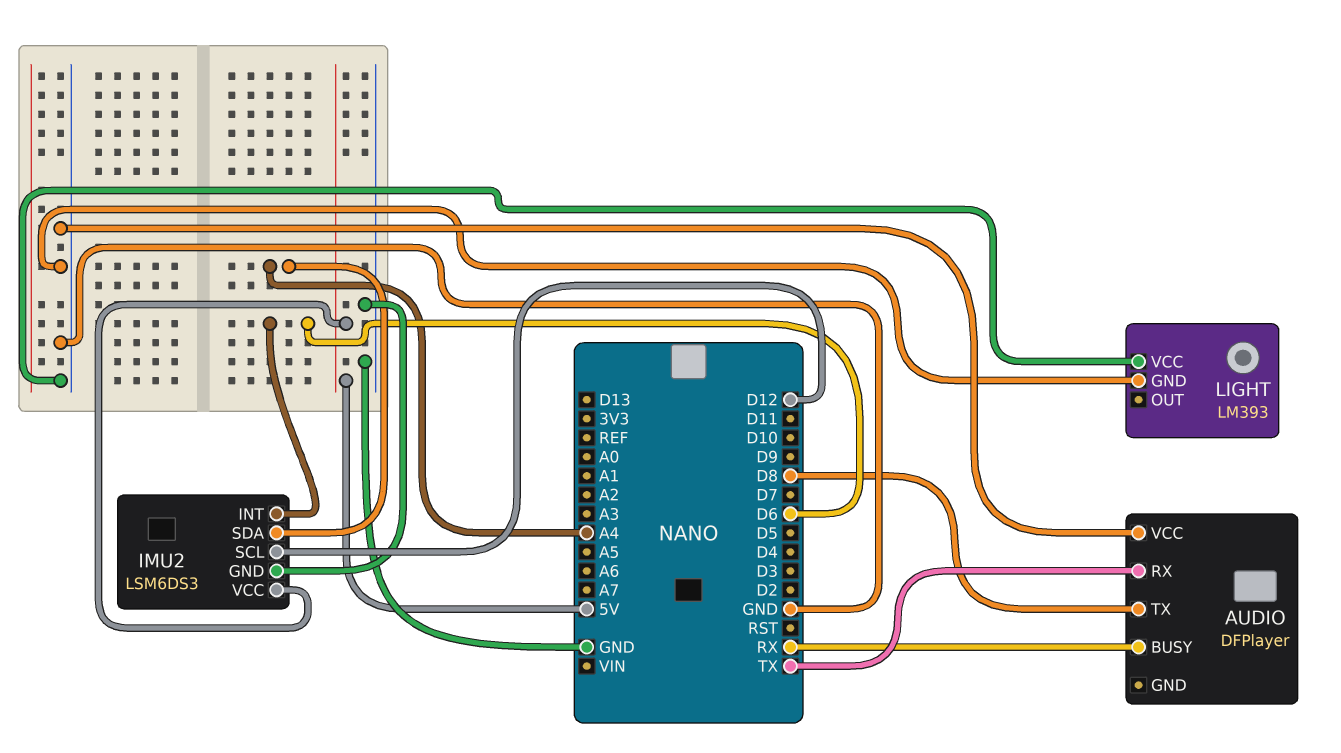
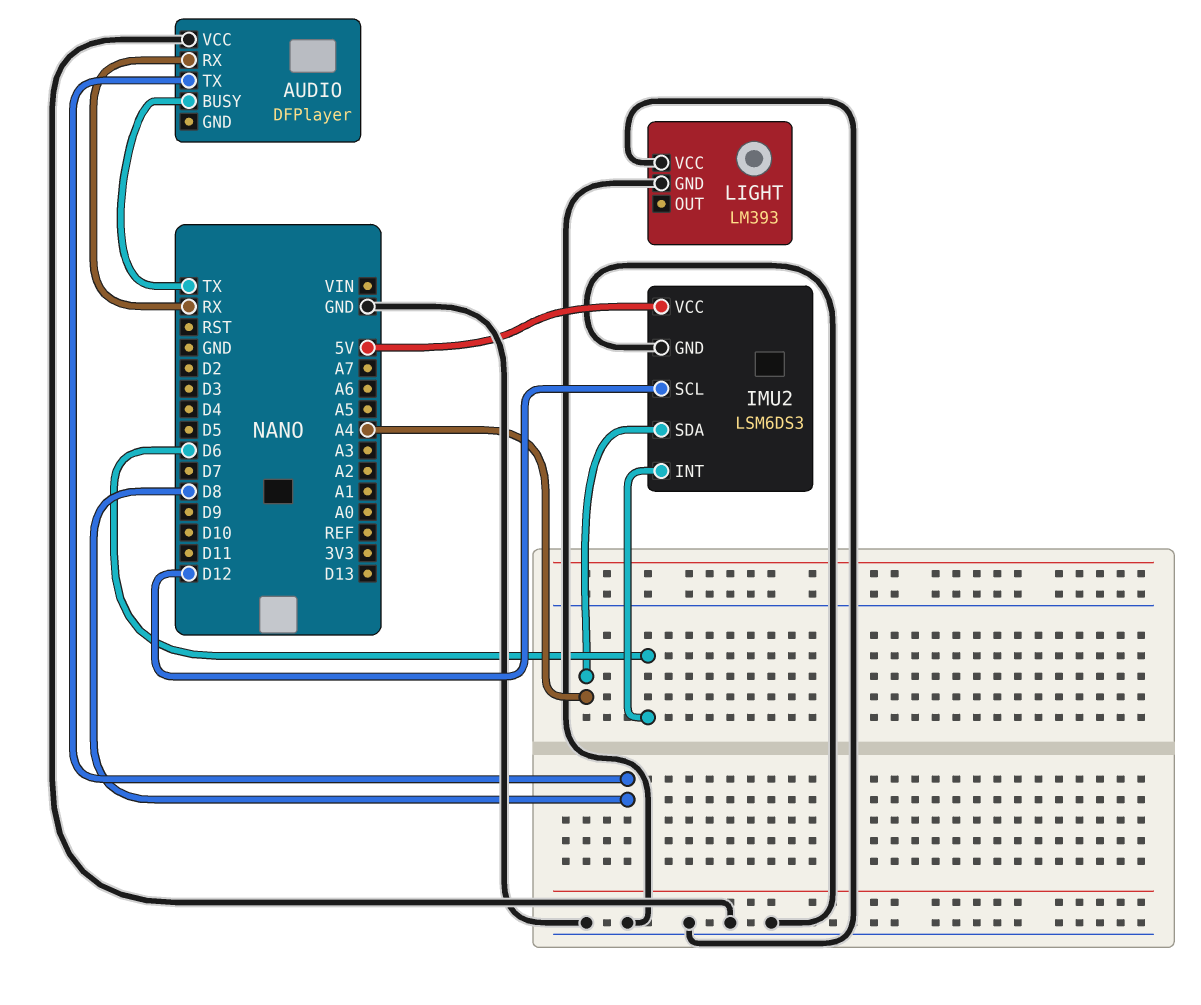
AUDIO pin BUSY: RX -> TX
AUDIO pin RX: TX -> RX

